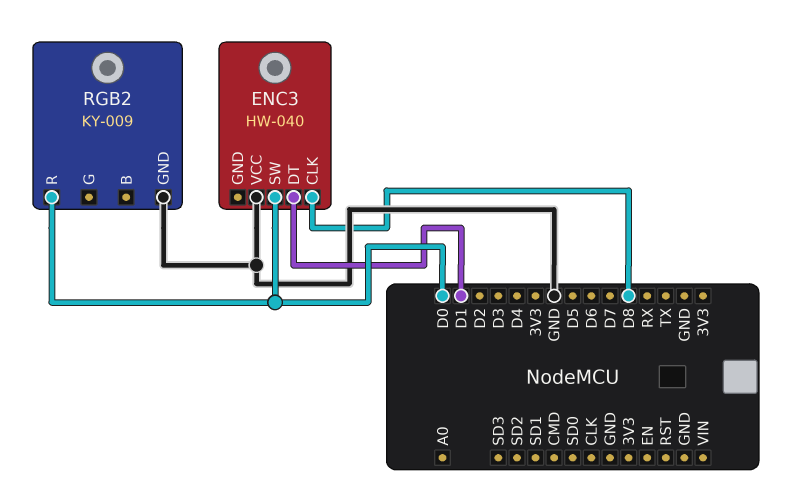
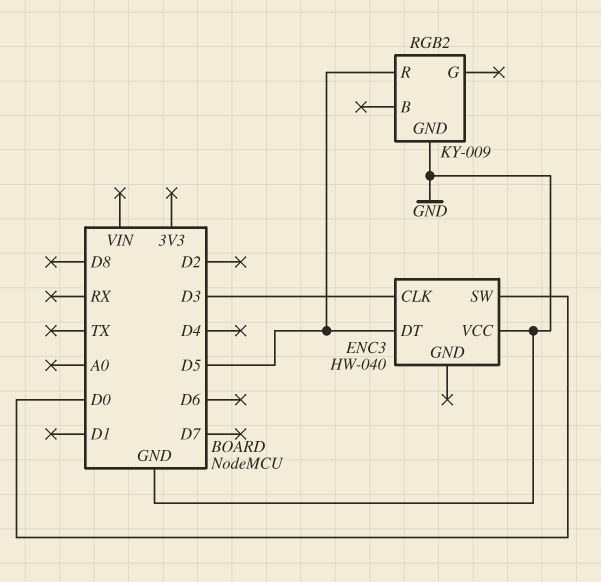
ENC3 pin CLK: D8 -> D3
ENC3 pin DT: D1 -> D5
RGB2 pin R: D0 -> D5

